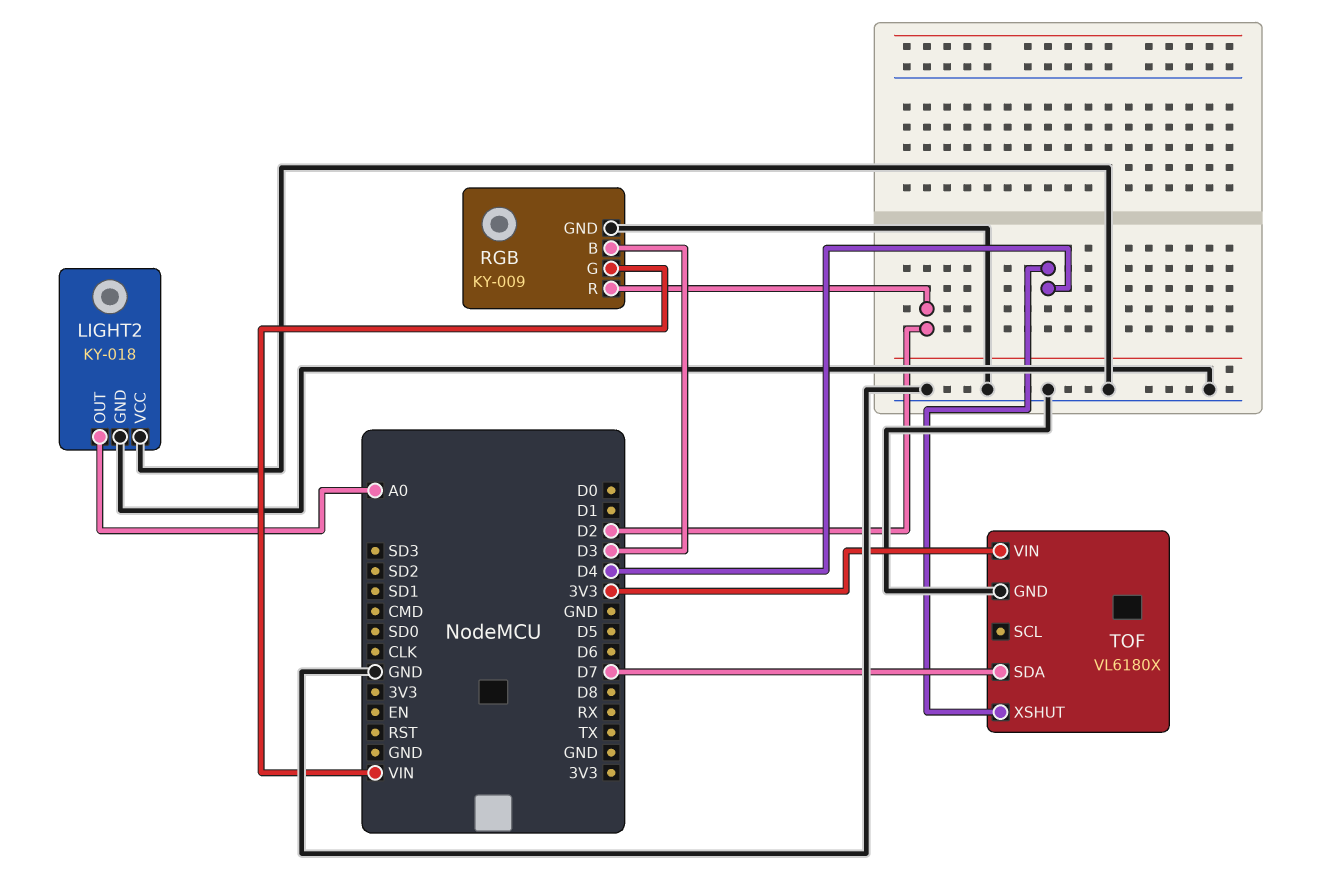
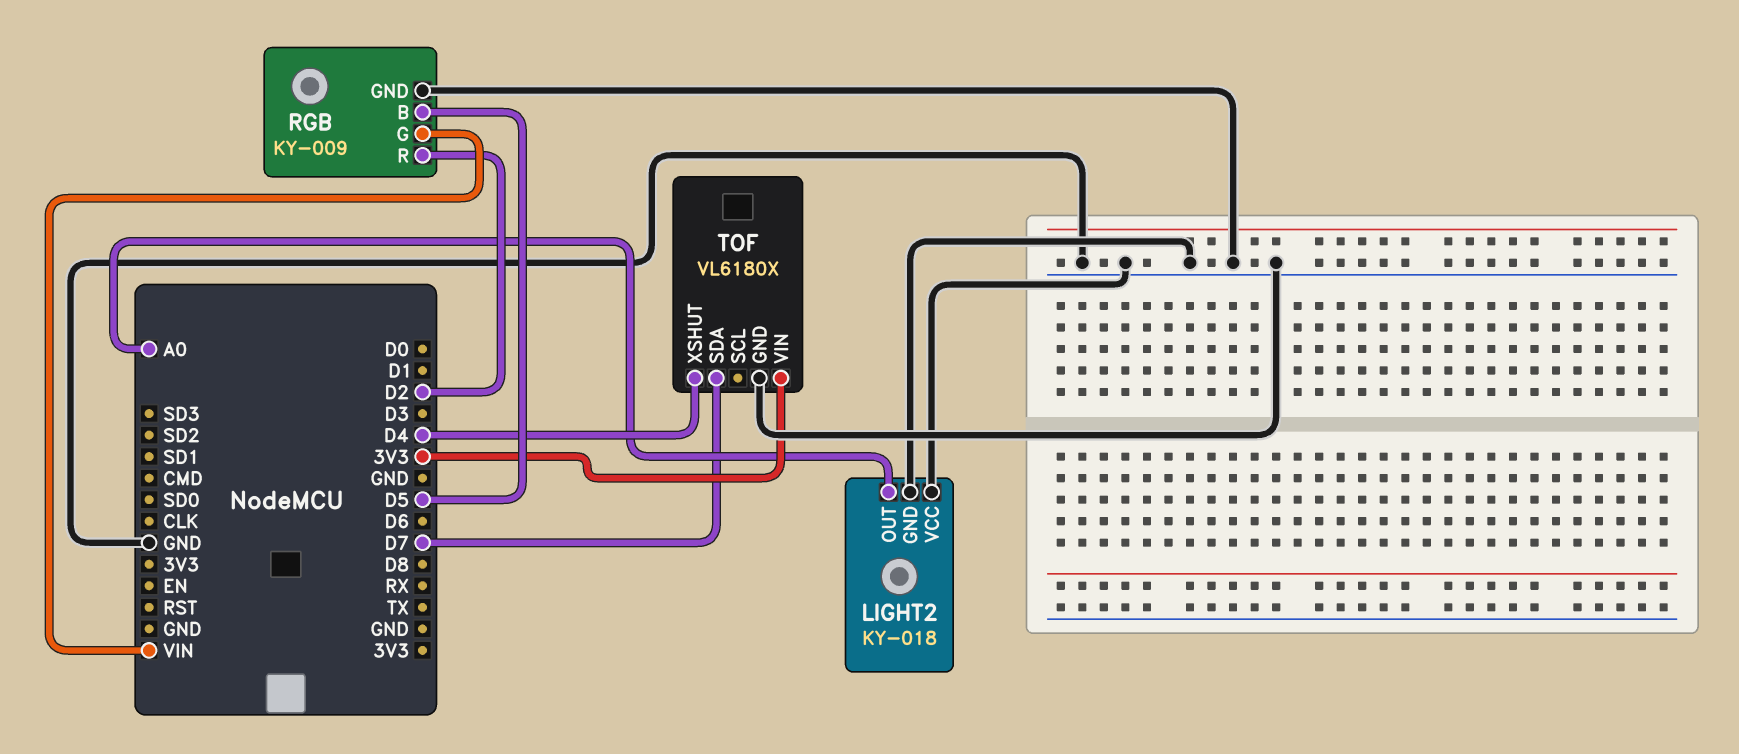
RGB pin B: D3 -> D5

